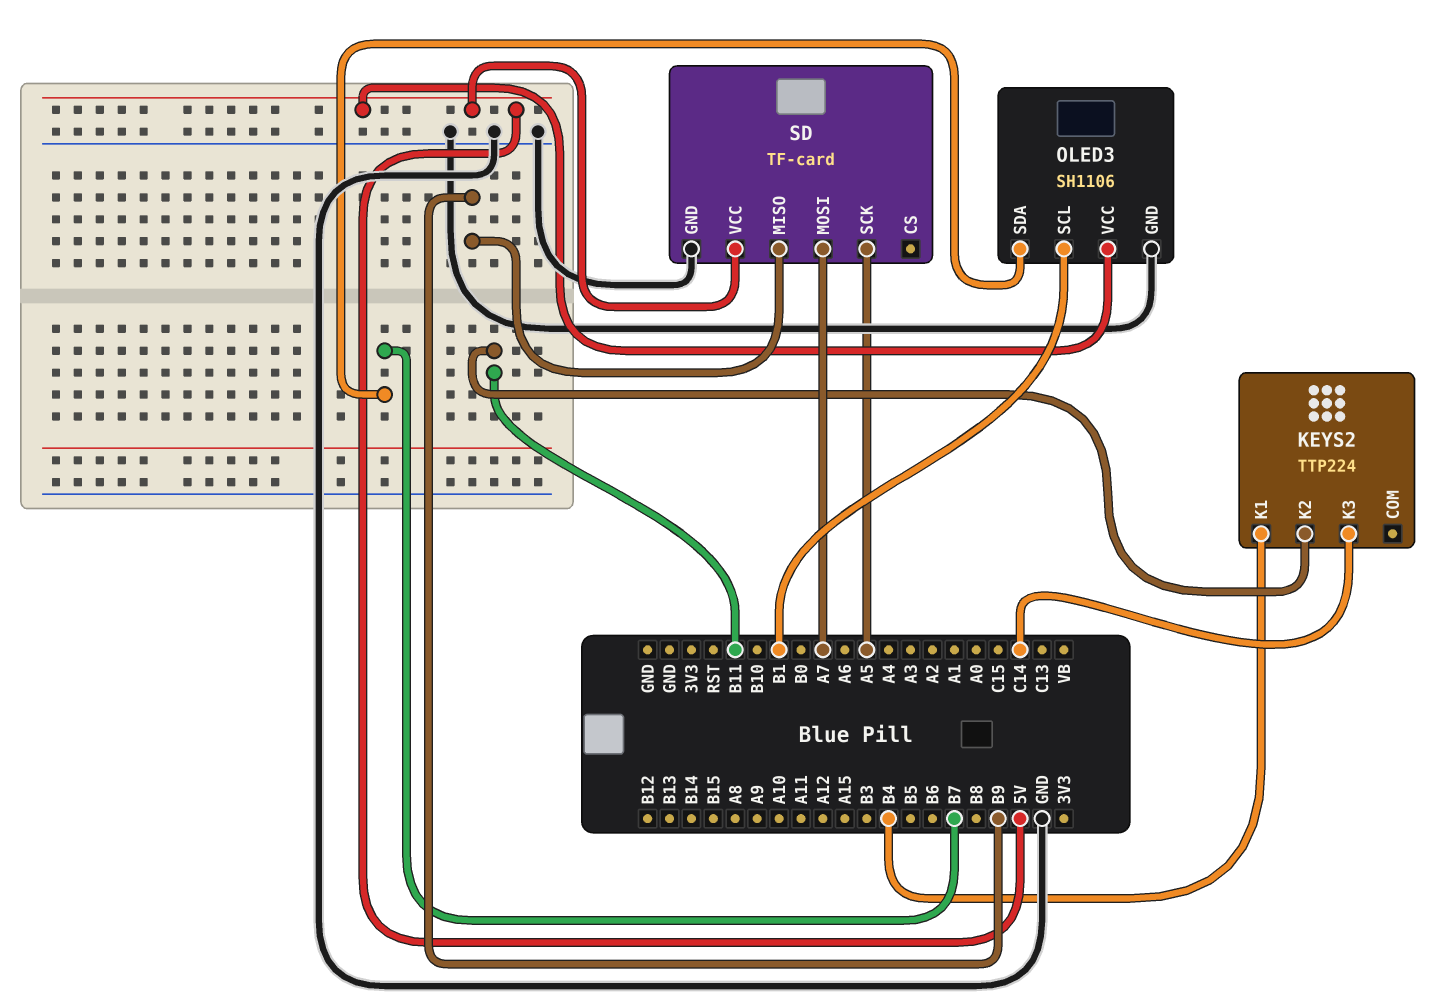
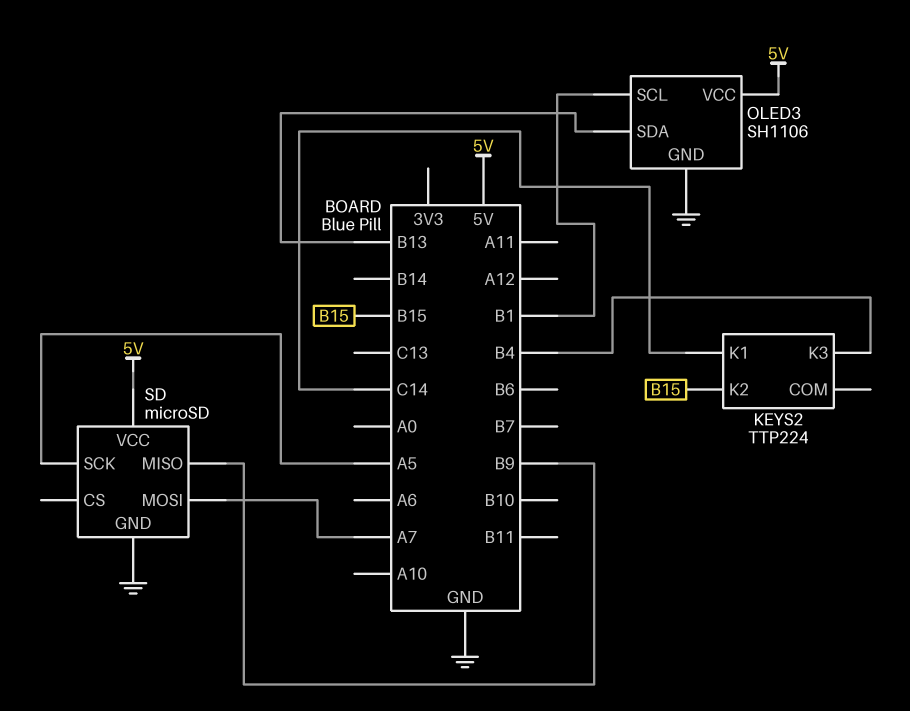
KEYS2 pin K1: B4 -> C14
KEYS2 pin K2: B11 -> B15
KEYS2 pin K3: C14 -> B4
OLED3 pin SDA: B7 -> B13
SD: TF-card -> microSD

